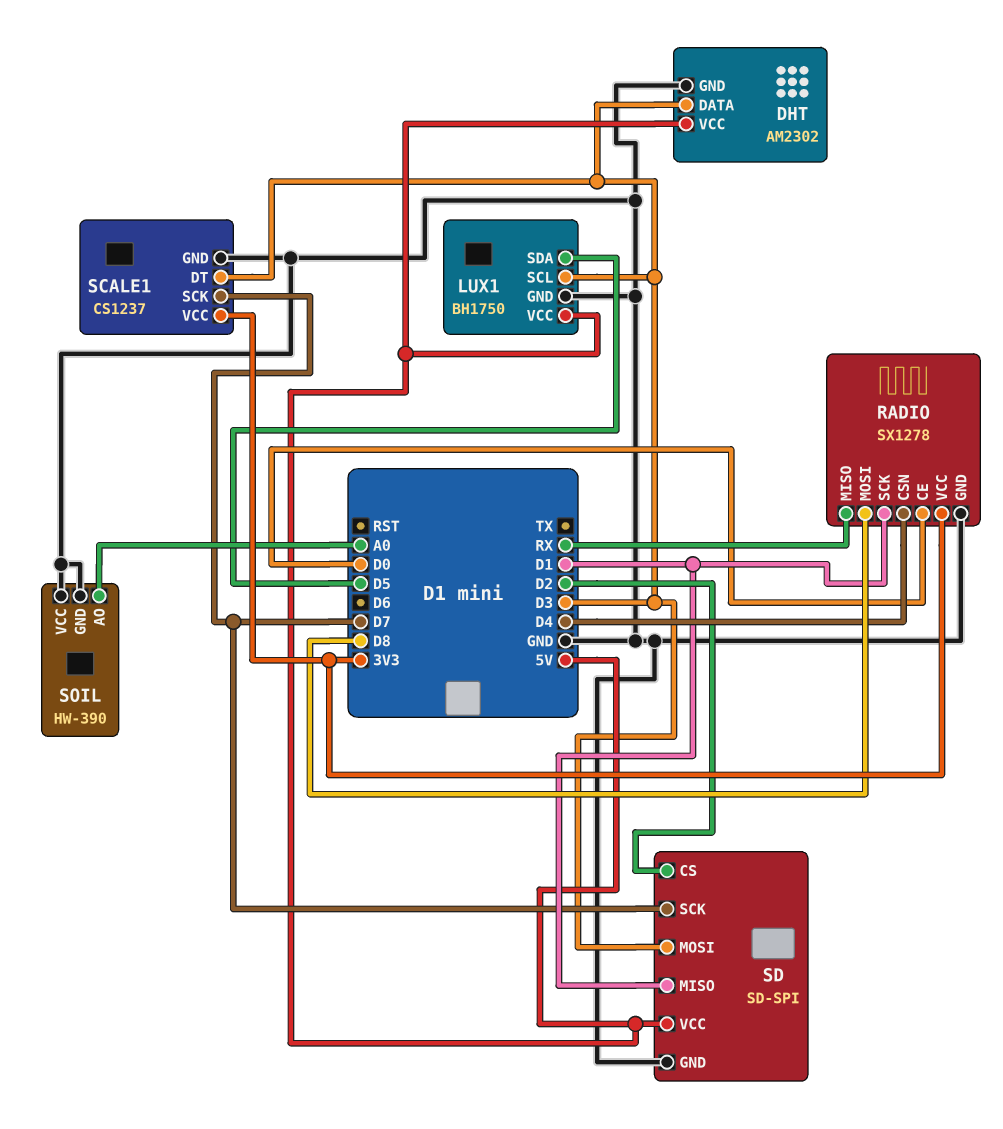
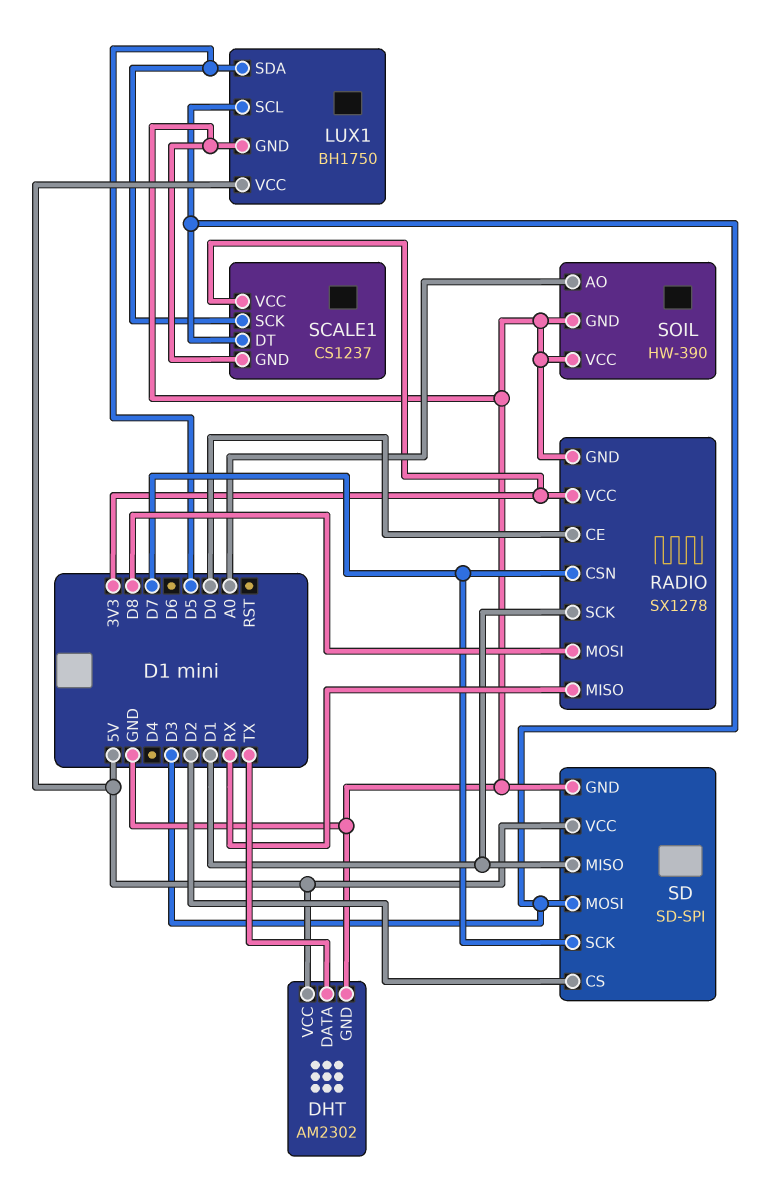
DHT pin DATA: D3 -> TX
RADIO pin CSN: D4 -> D7
SCALE1 pin SCK: D7 -> D5

